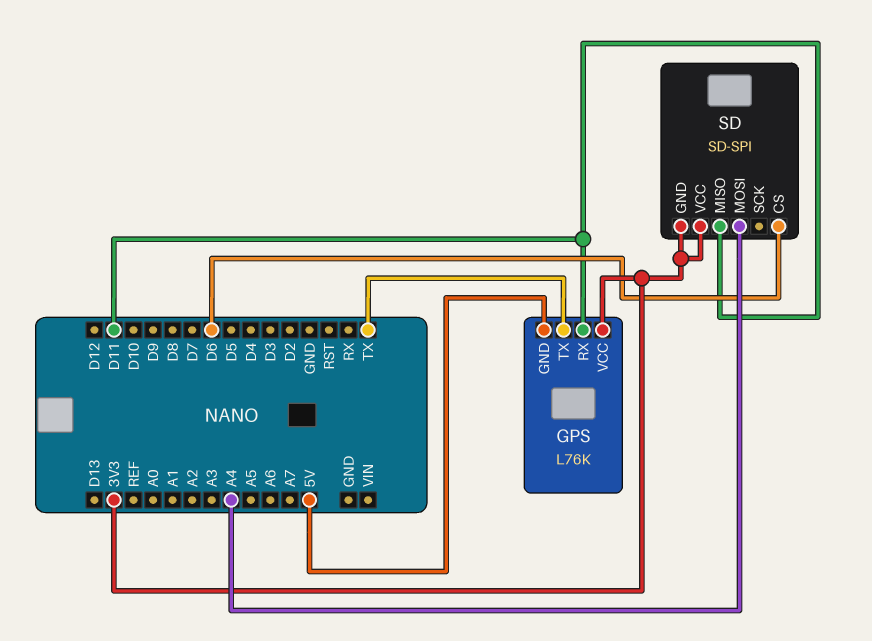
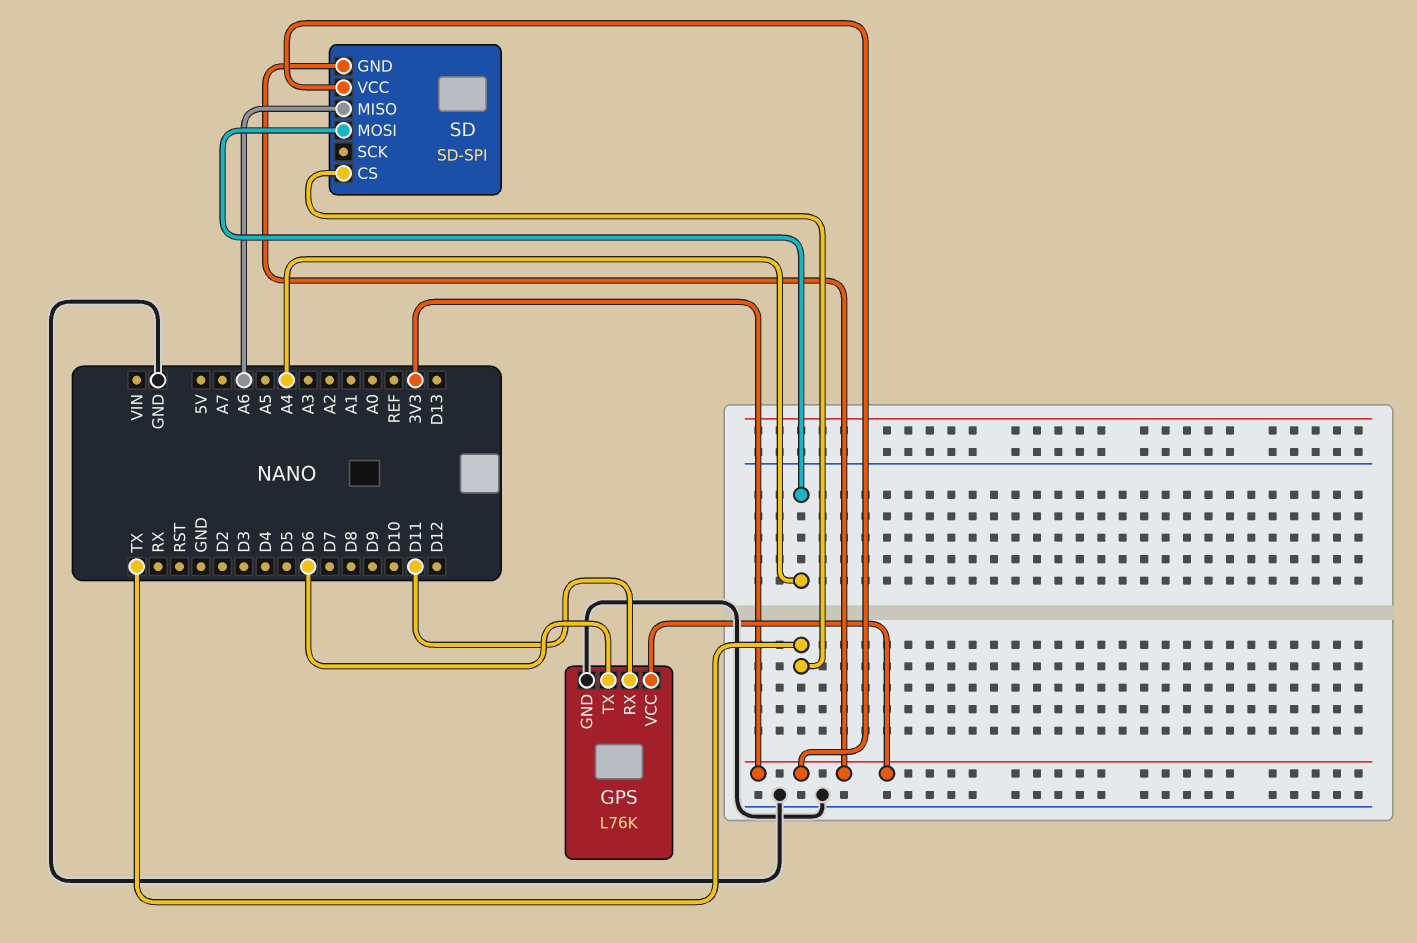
GPS pin GND: 5V -> GND
GPS pin TX: TX -> D6
SD pin CS: D6 -> TX
SD pin MISO: D11 -> A6

